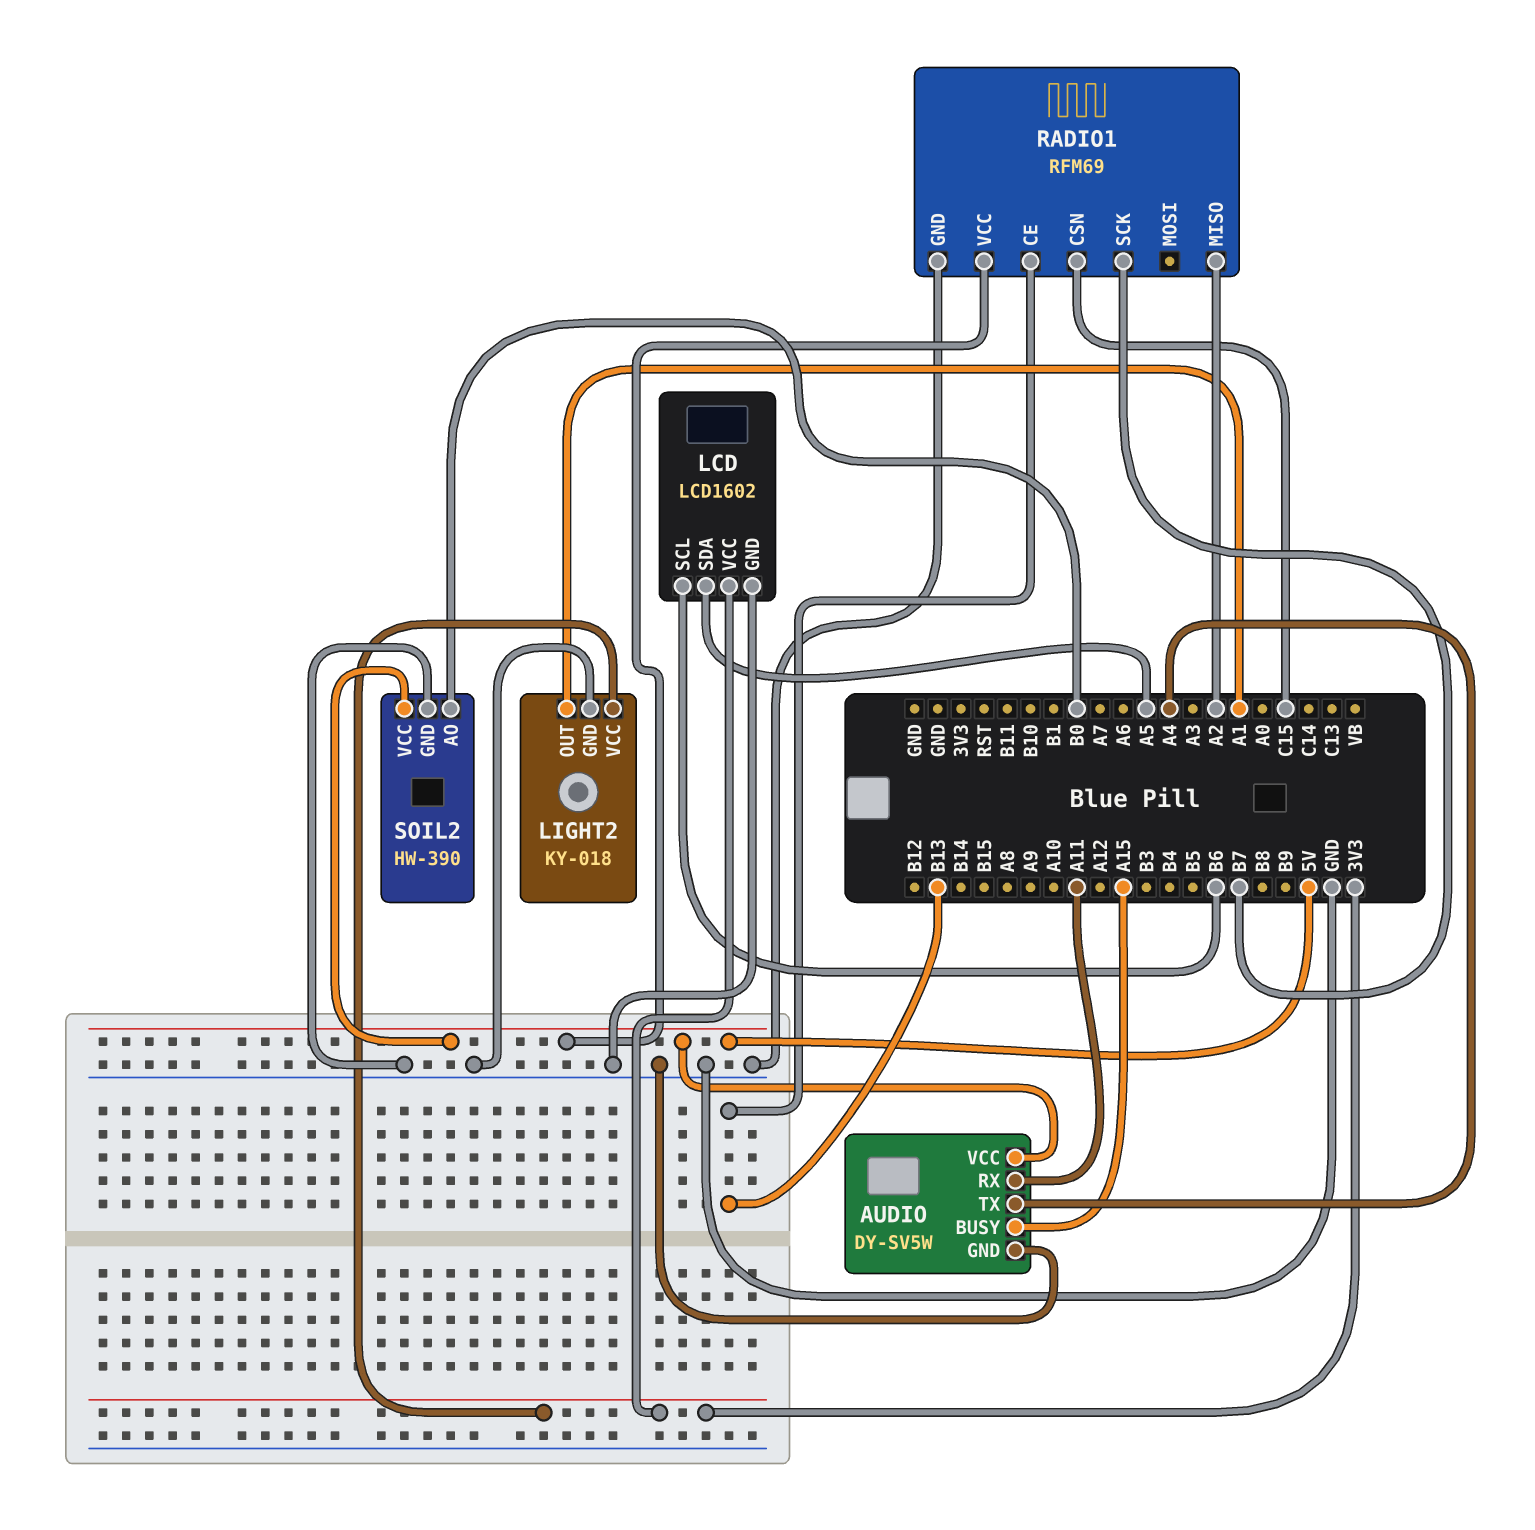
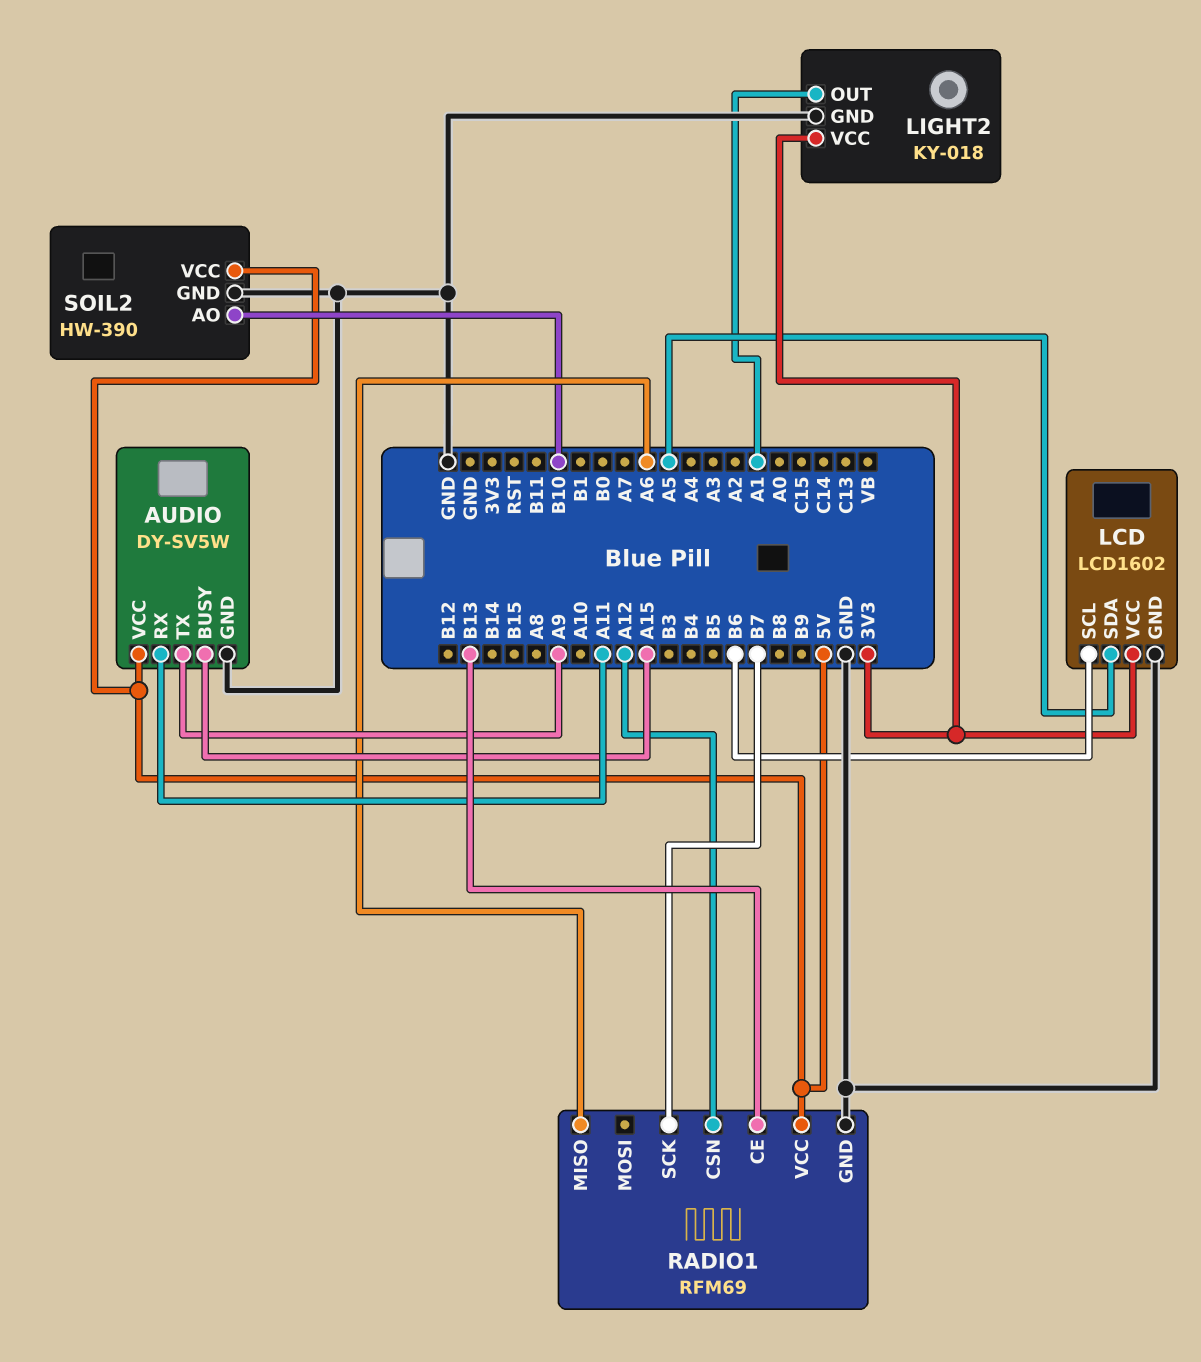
AUDIO pin TX: A4 -> A9
RADIO1 pin CSN: C15 -> A12
RADIO1 pin MISO: A2 -> A6
SOIL2 pin AO: B0 -> B10

